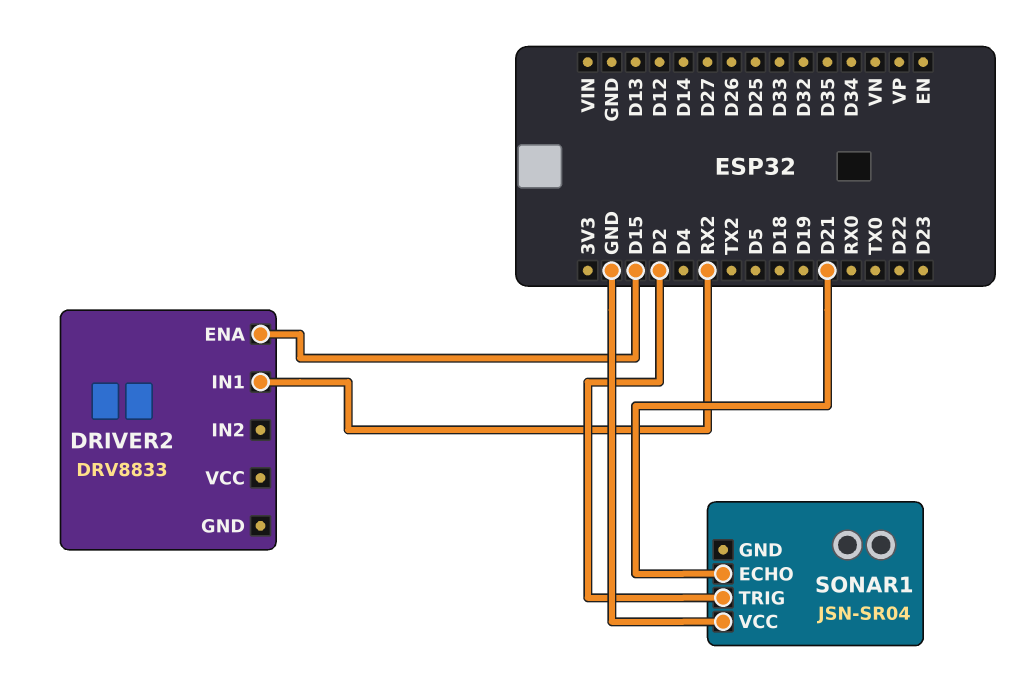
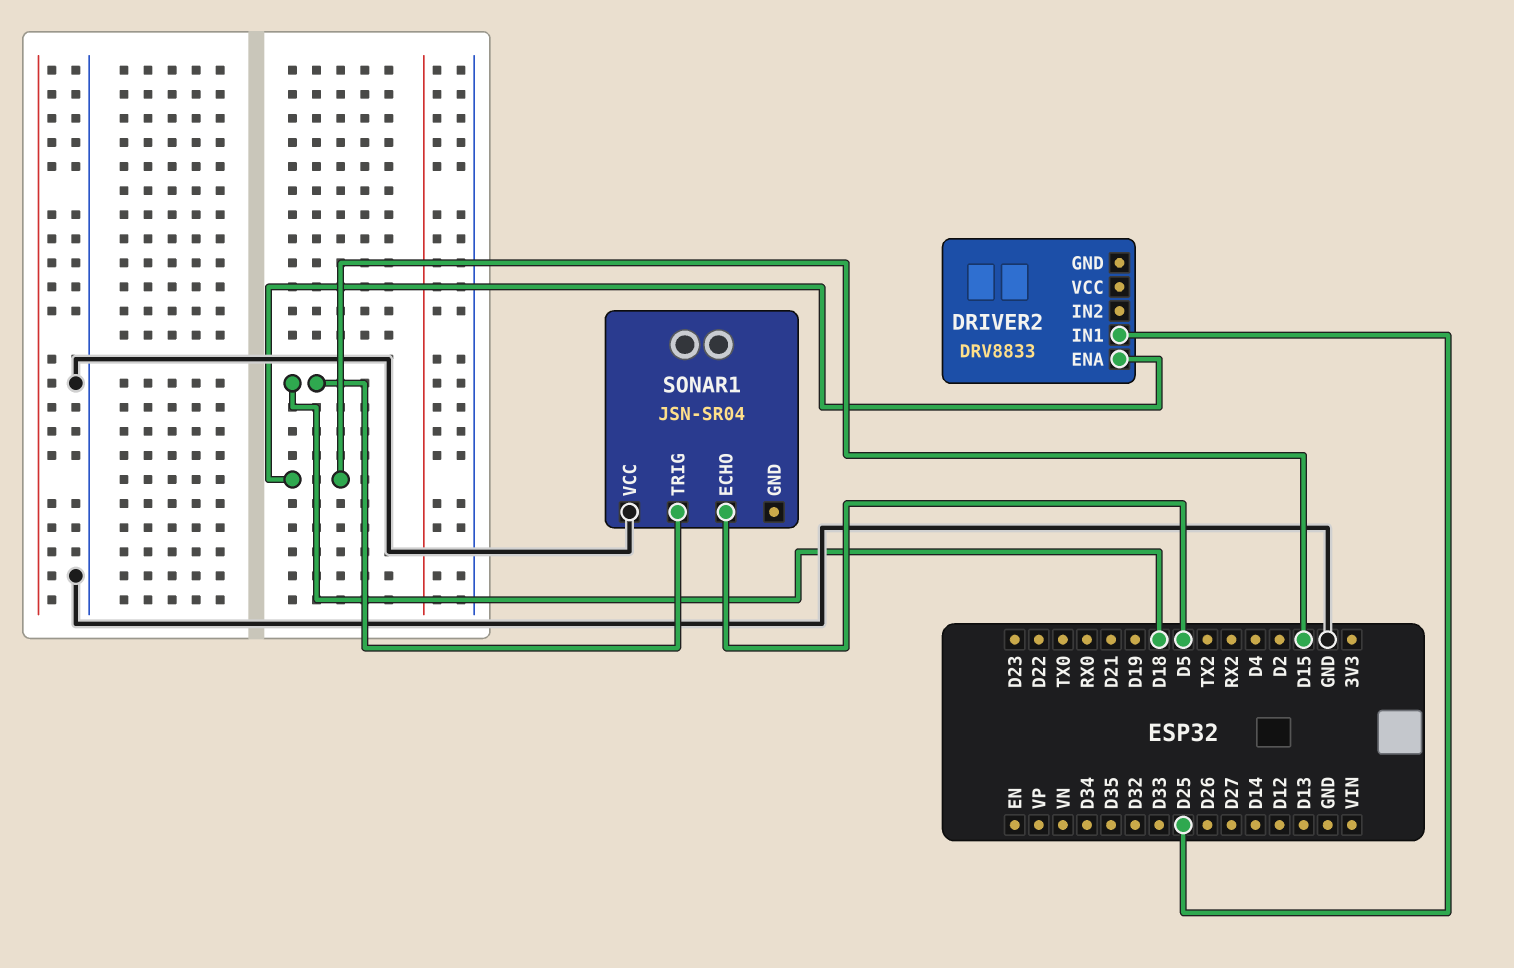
DRIVER2 pin IN1: RX2 -> D25
SONAR1 pin ECHO: D21 -> D5
SONAR1 pin TRIG: D2 -> D18

